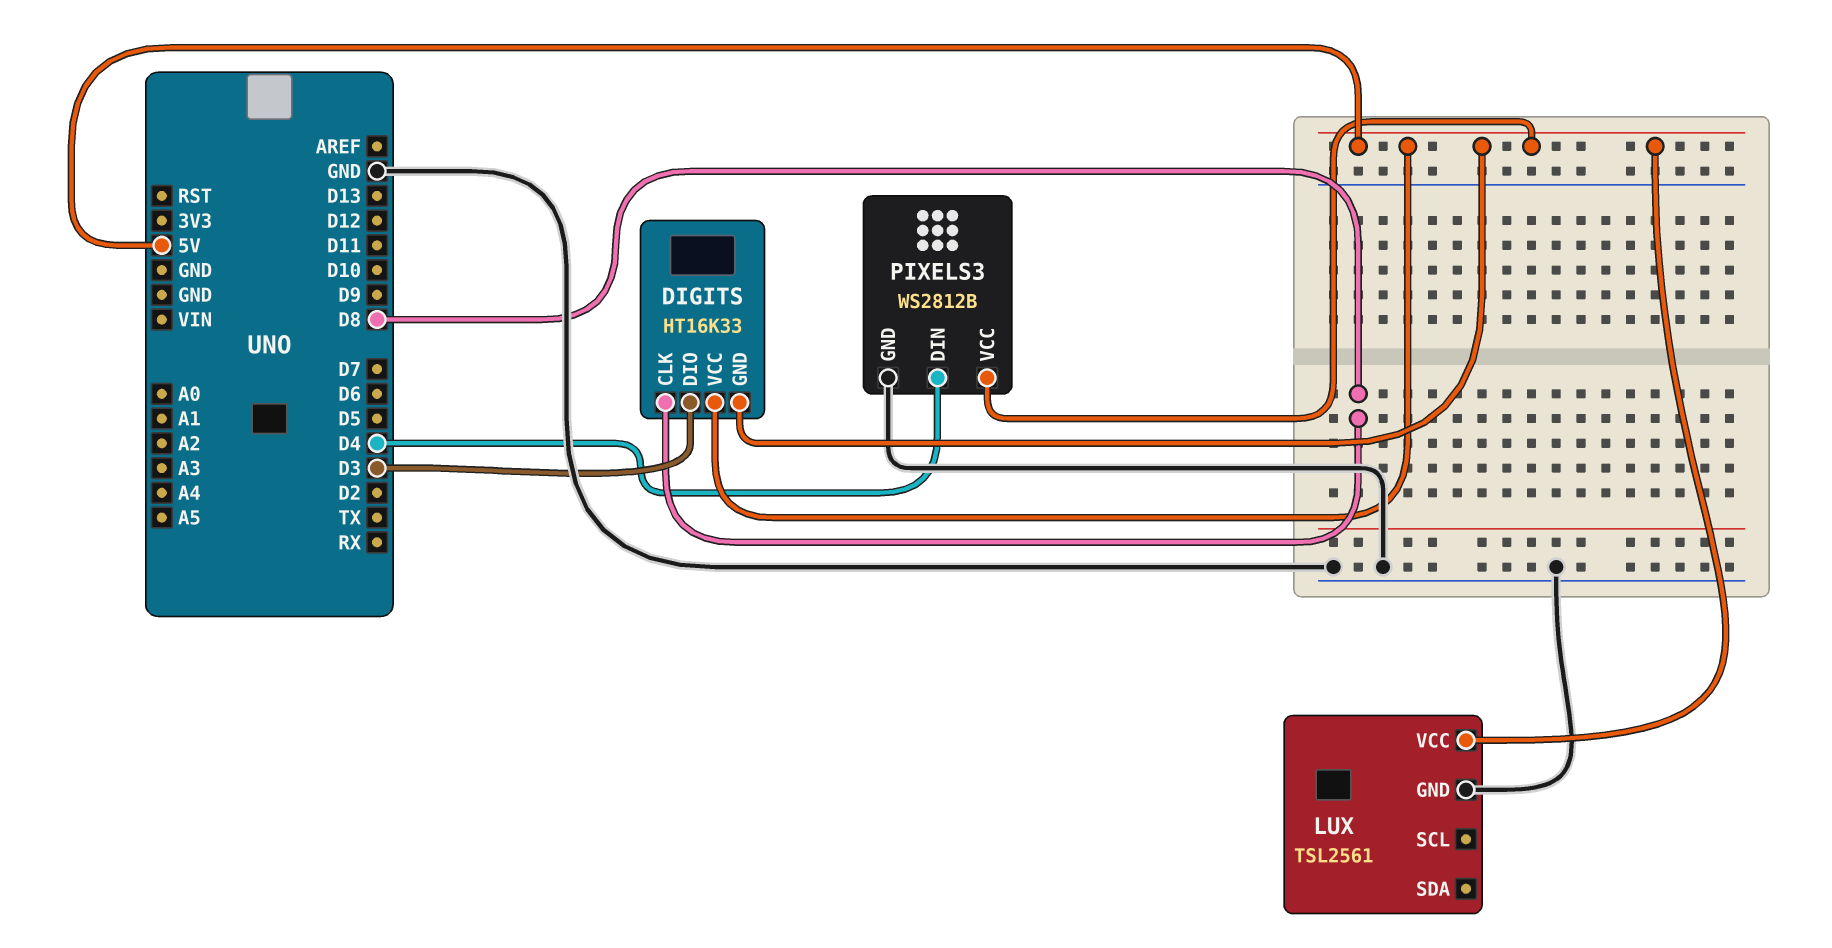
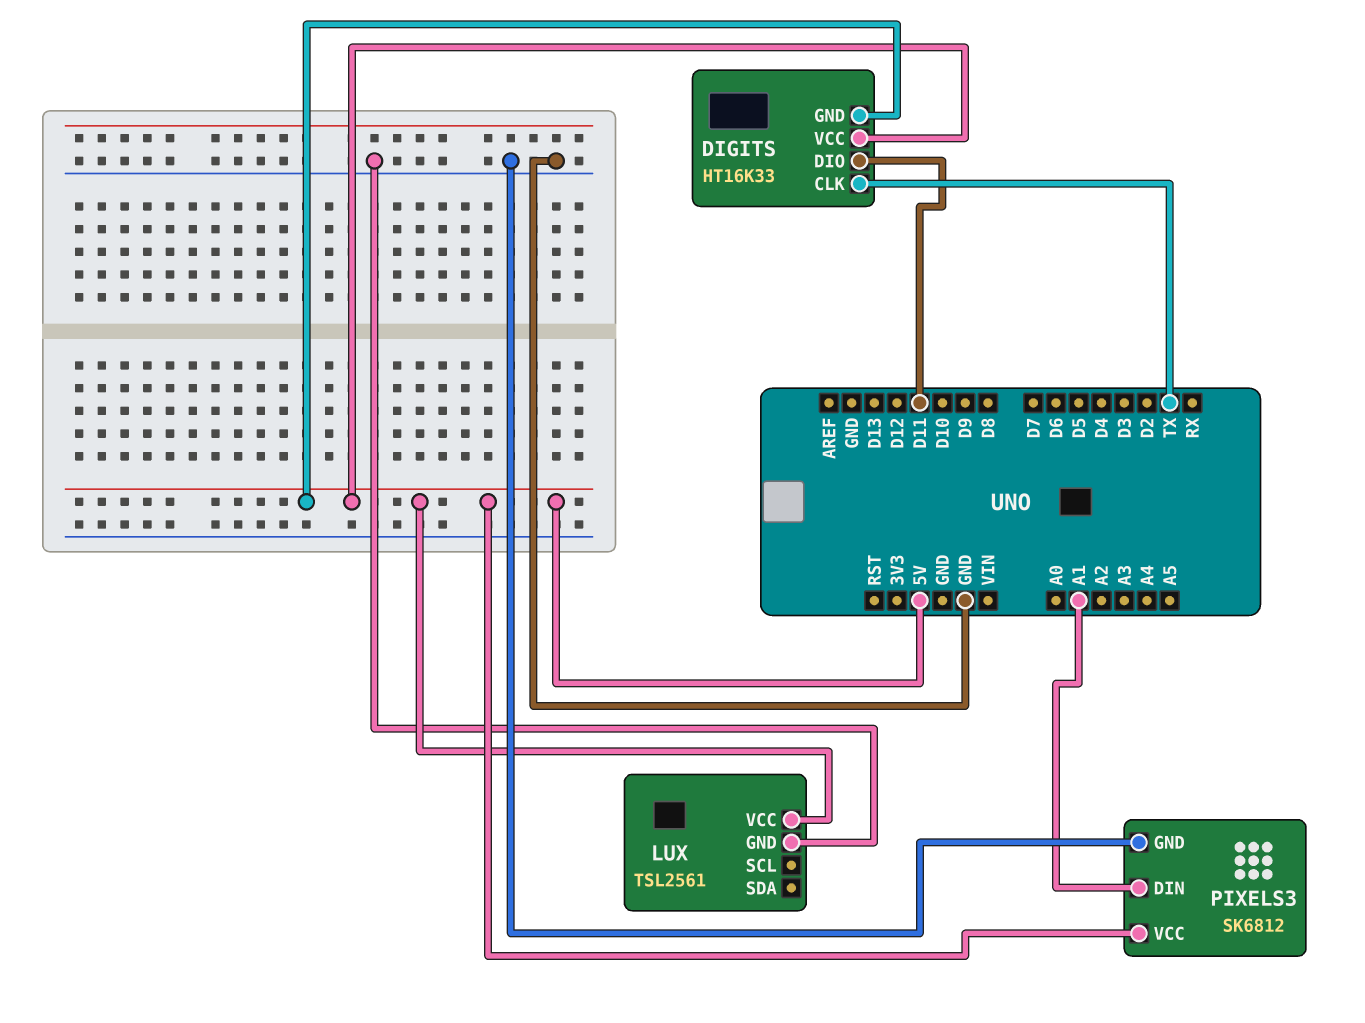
DIGITS pin CLK: D8 -> TX
DIGITS pin DIO: D3 -> D11
PIXELS3: WS2812B -> SK6812
PIXELS3 pin DIN: D4 -> A1

